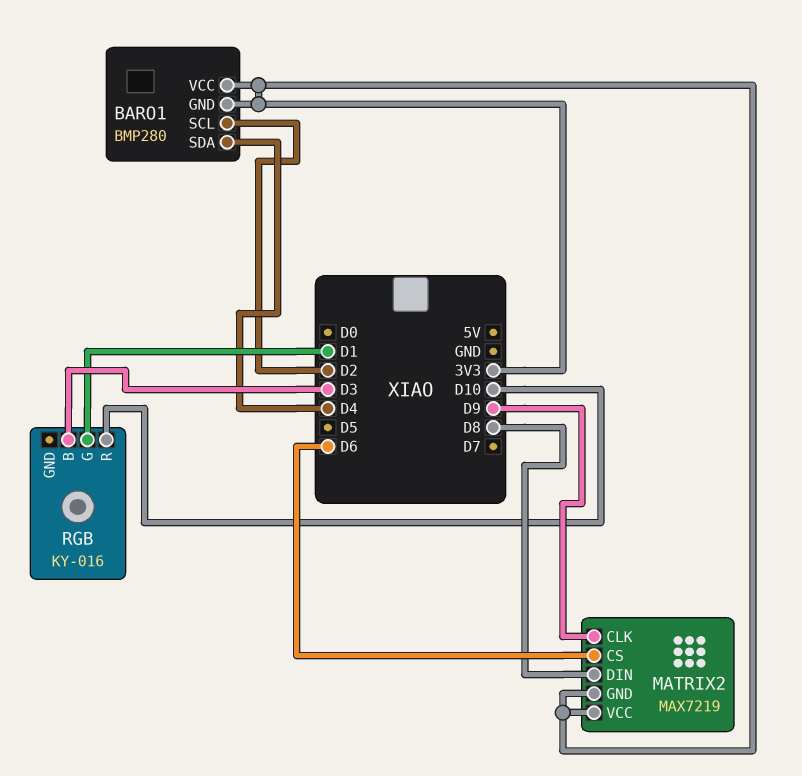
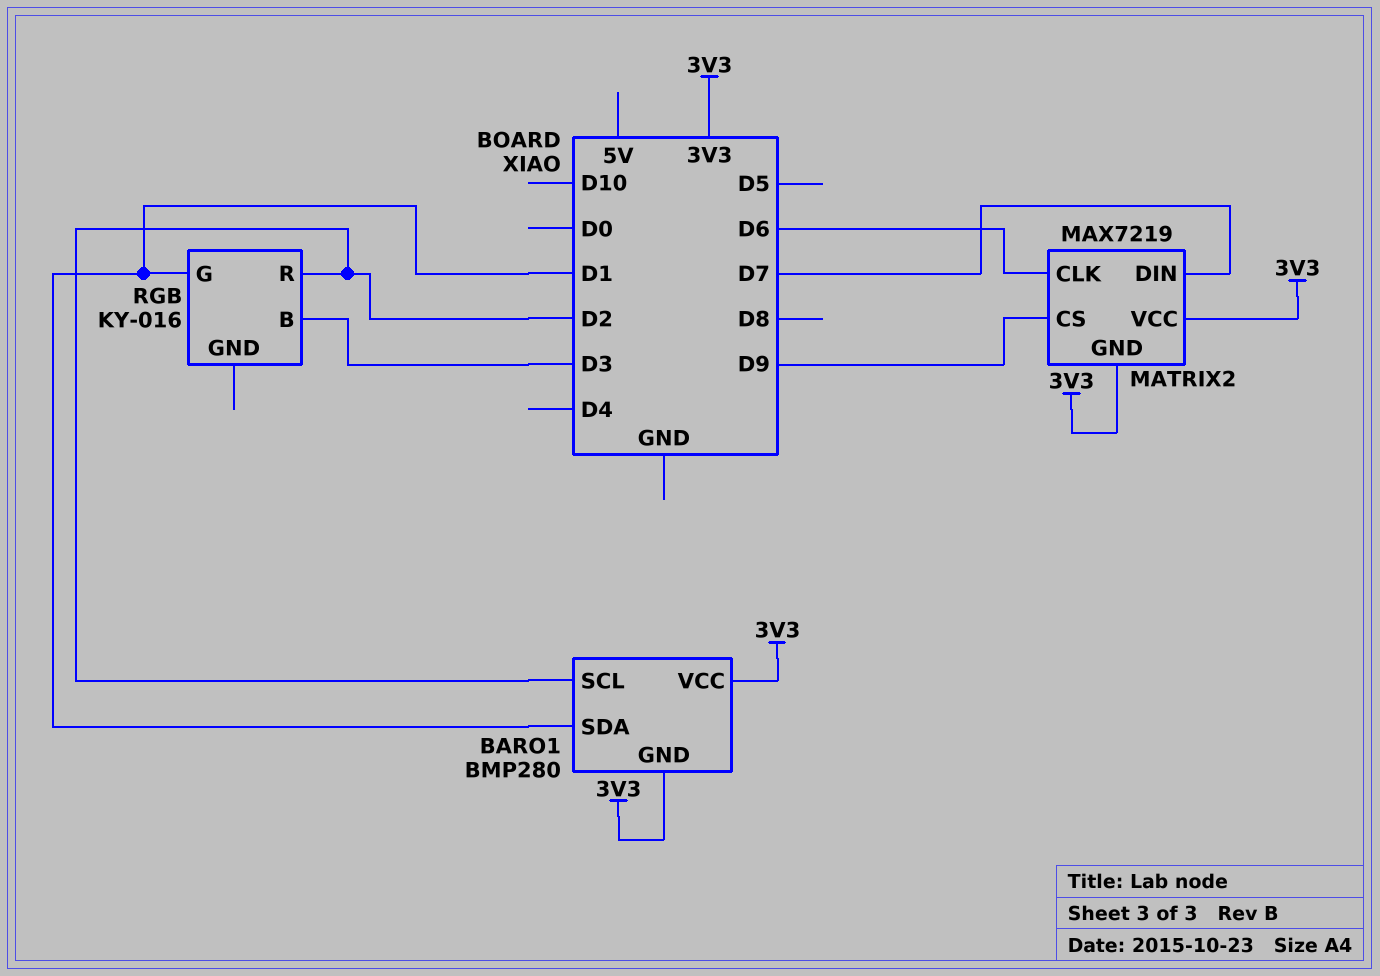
BARO1 pin SDA: D4 -> D1
MATRIX2 pin CLK: D9 -> D6
MATRIX2 pin CS: D6 -> D9
MATRIX2 pin DIN: D8 -> D7
RGB pin R: D10 -> D2

